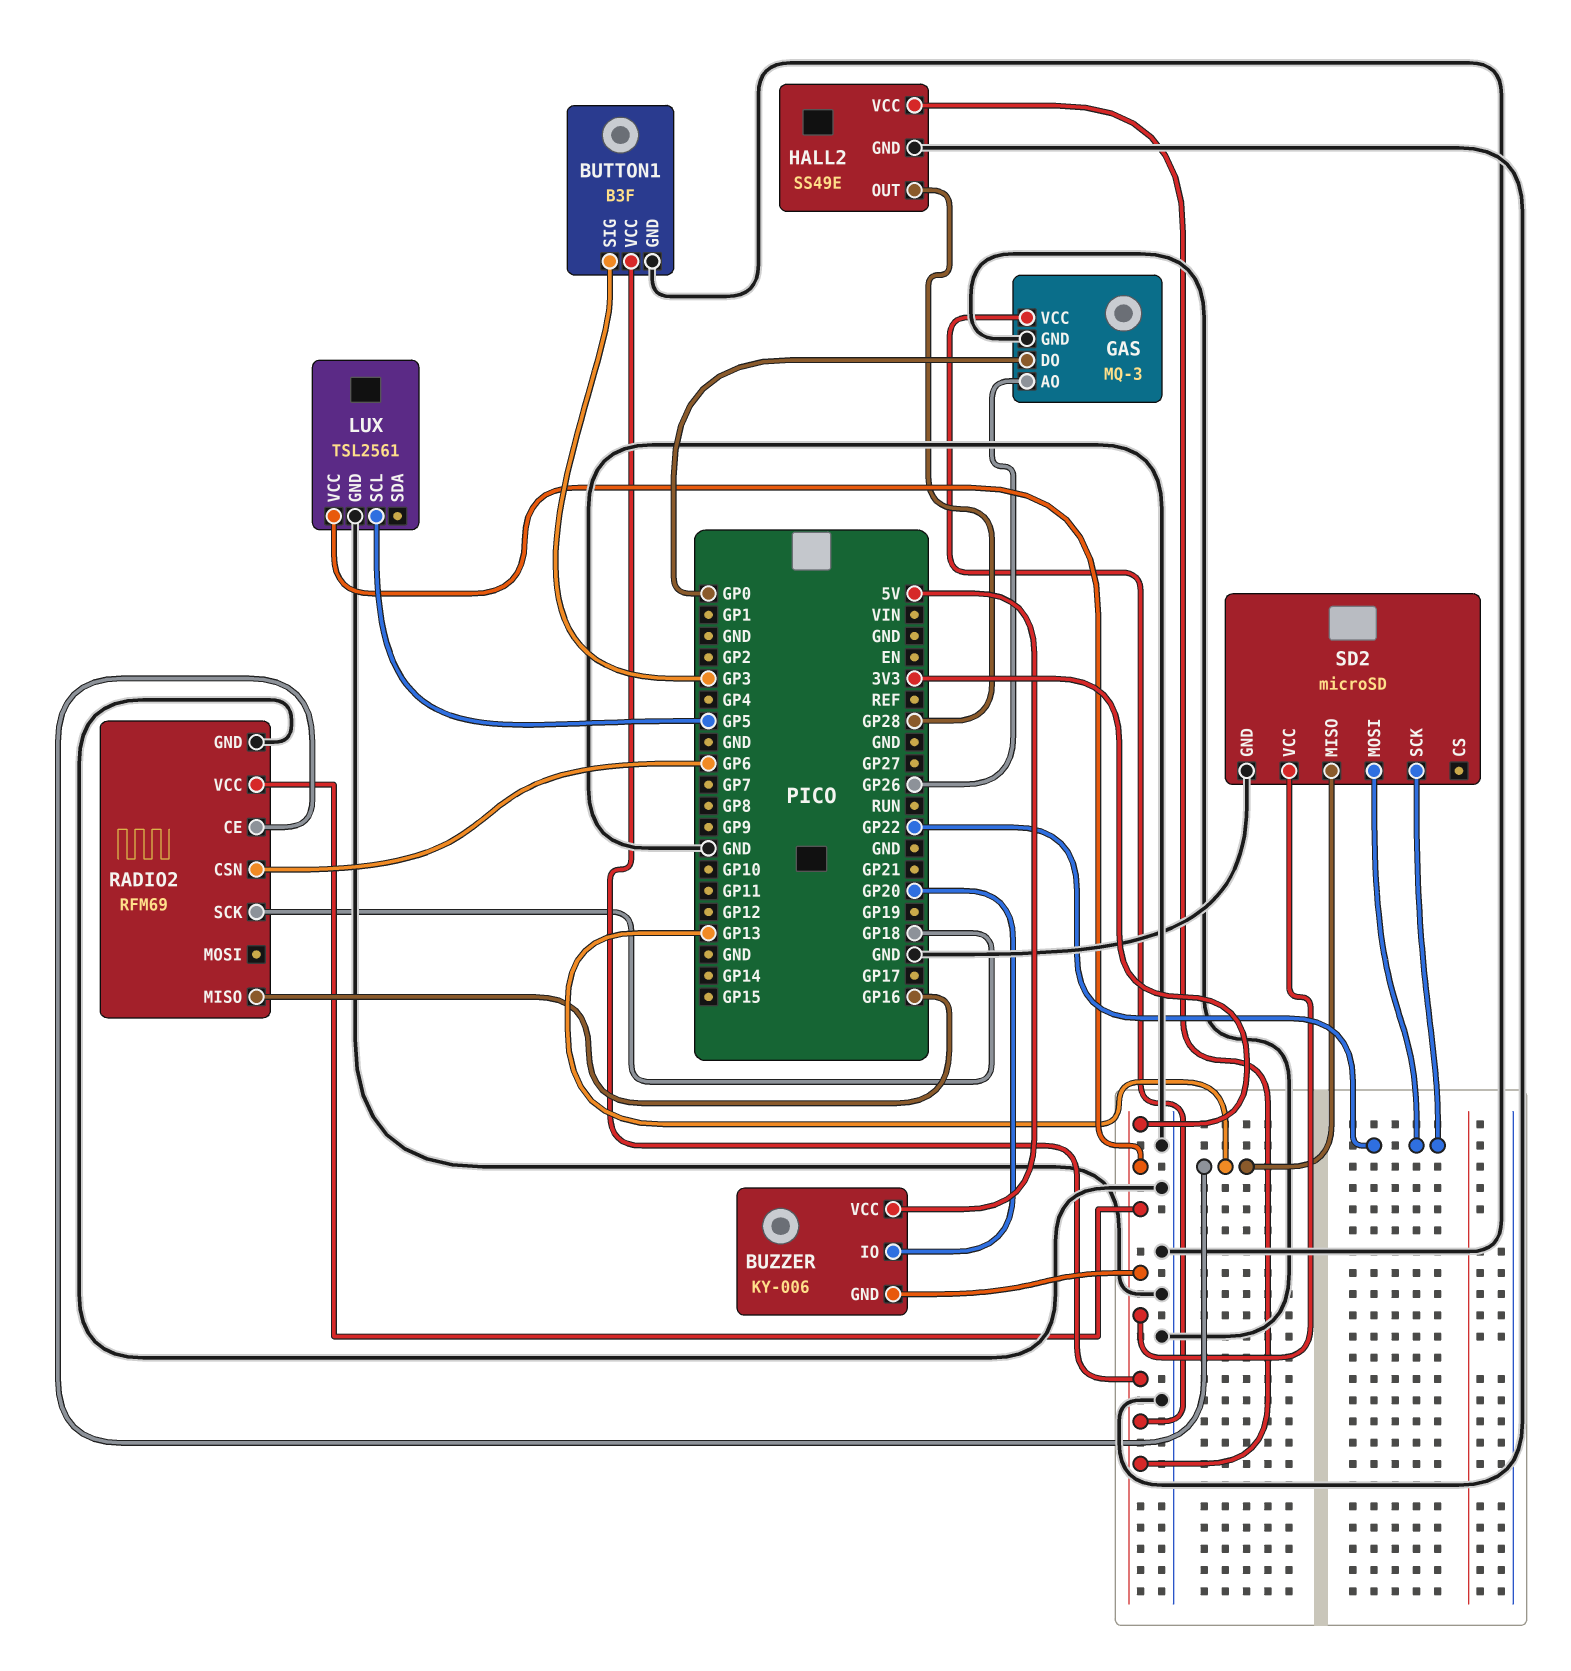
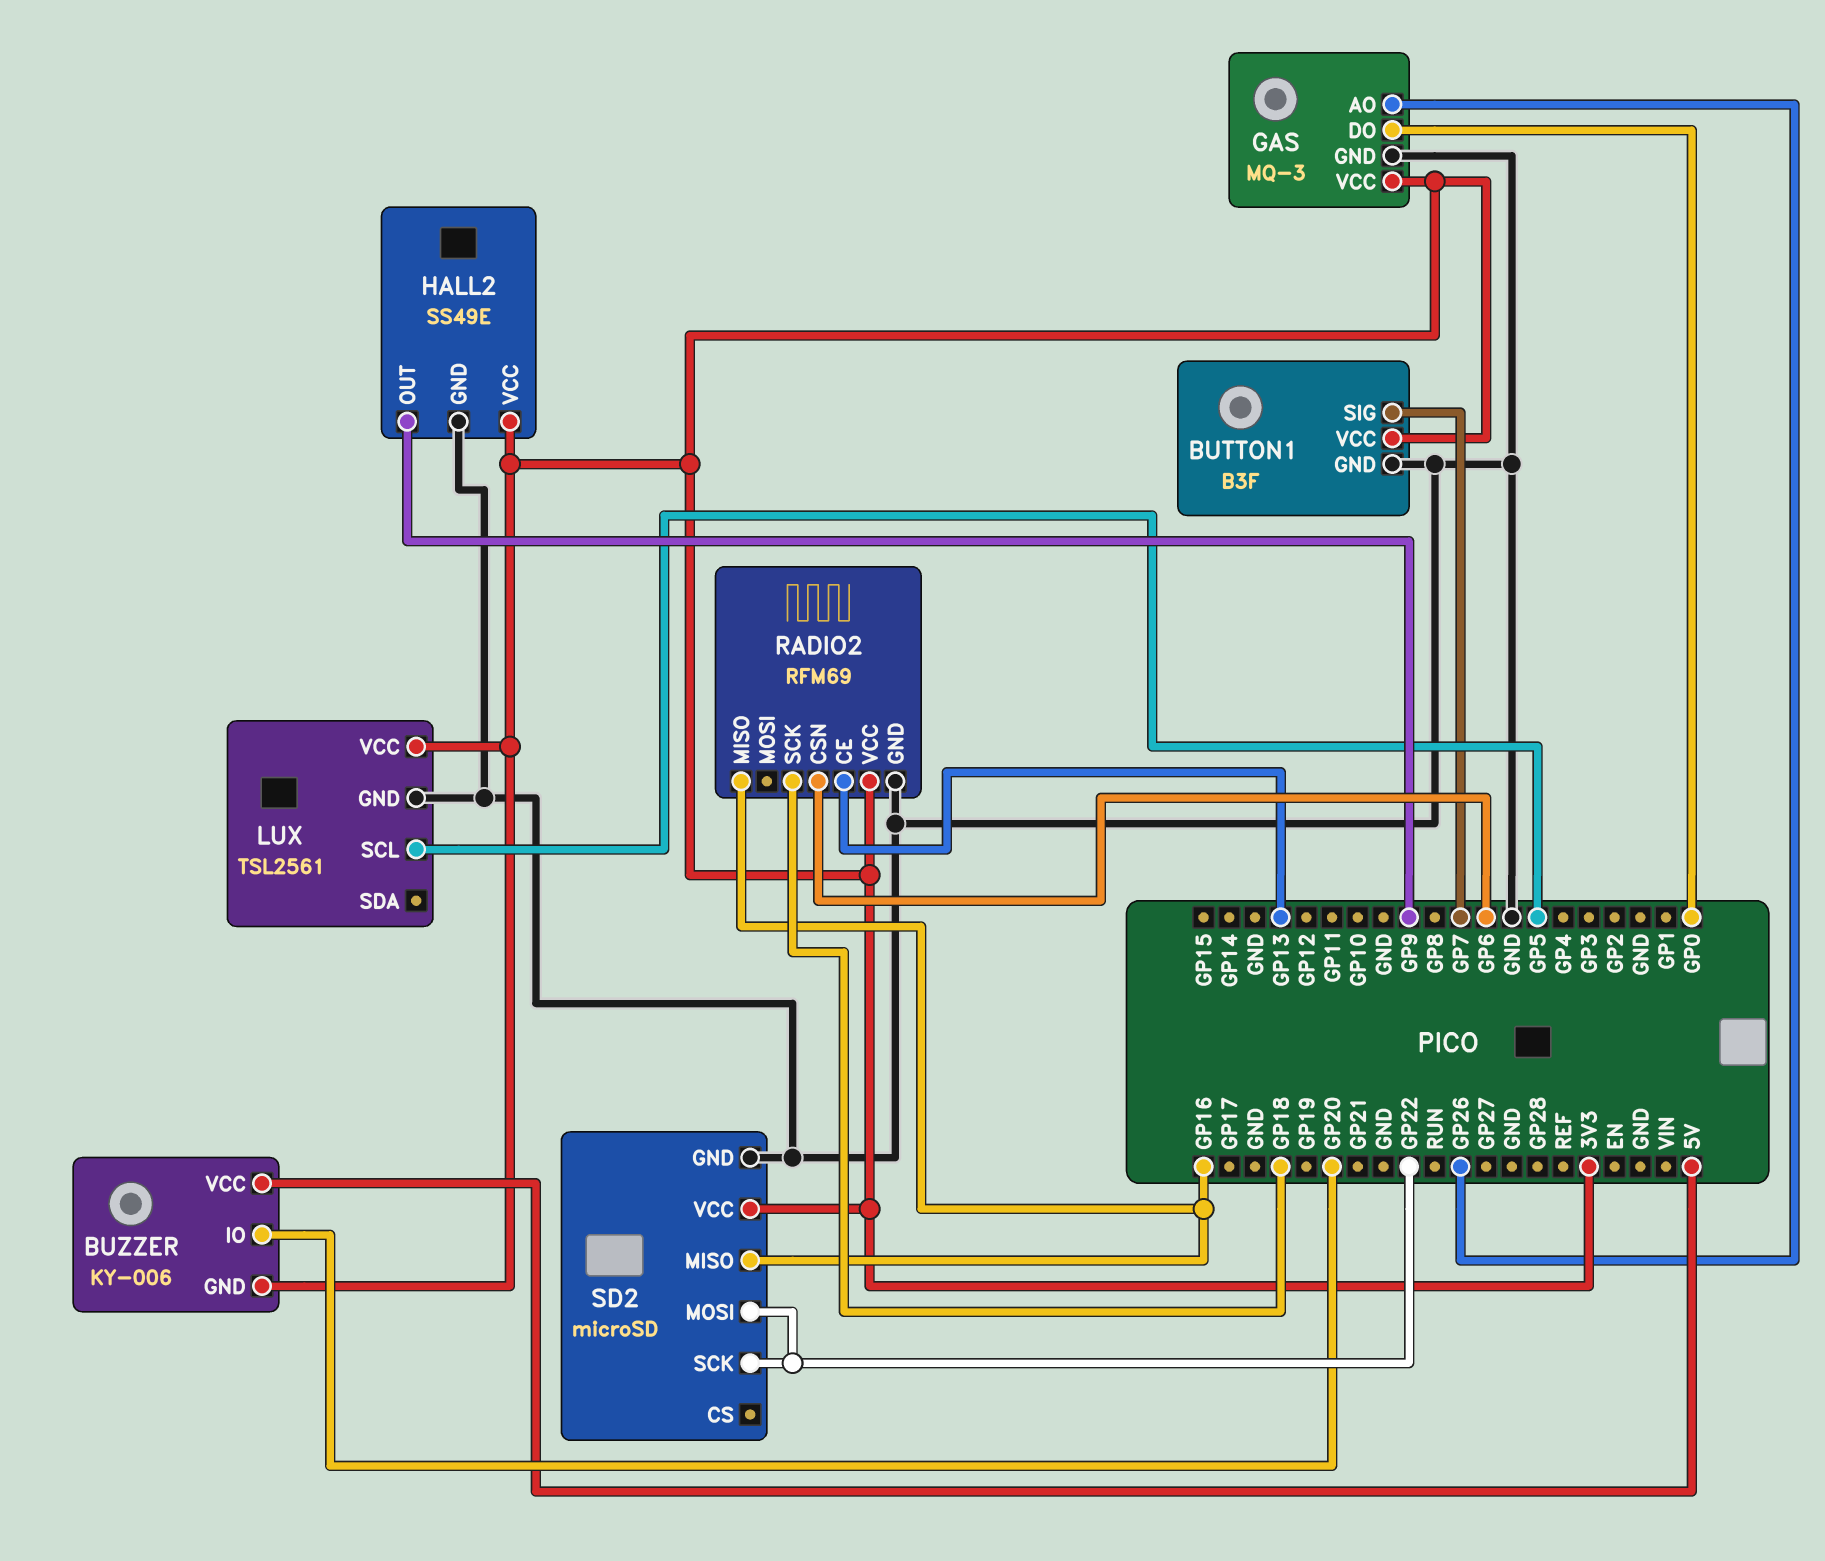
BUTTON1 pin SIG: GP3 -> GP7
HALL2 pin OUT: GP28 -> GP9
SD2 pin MISO: GP13 -> GP16

